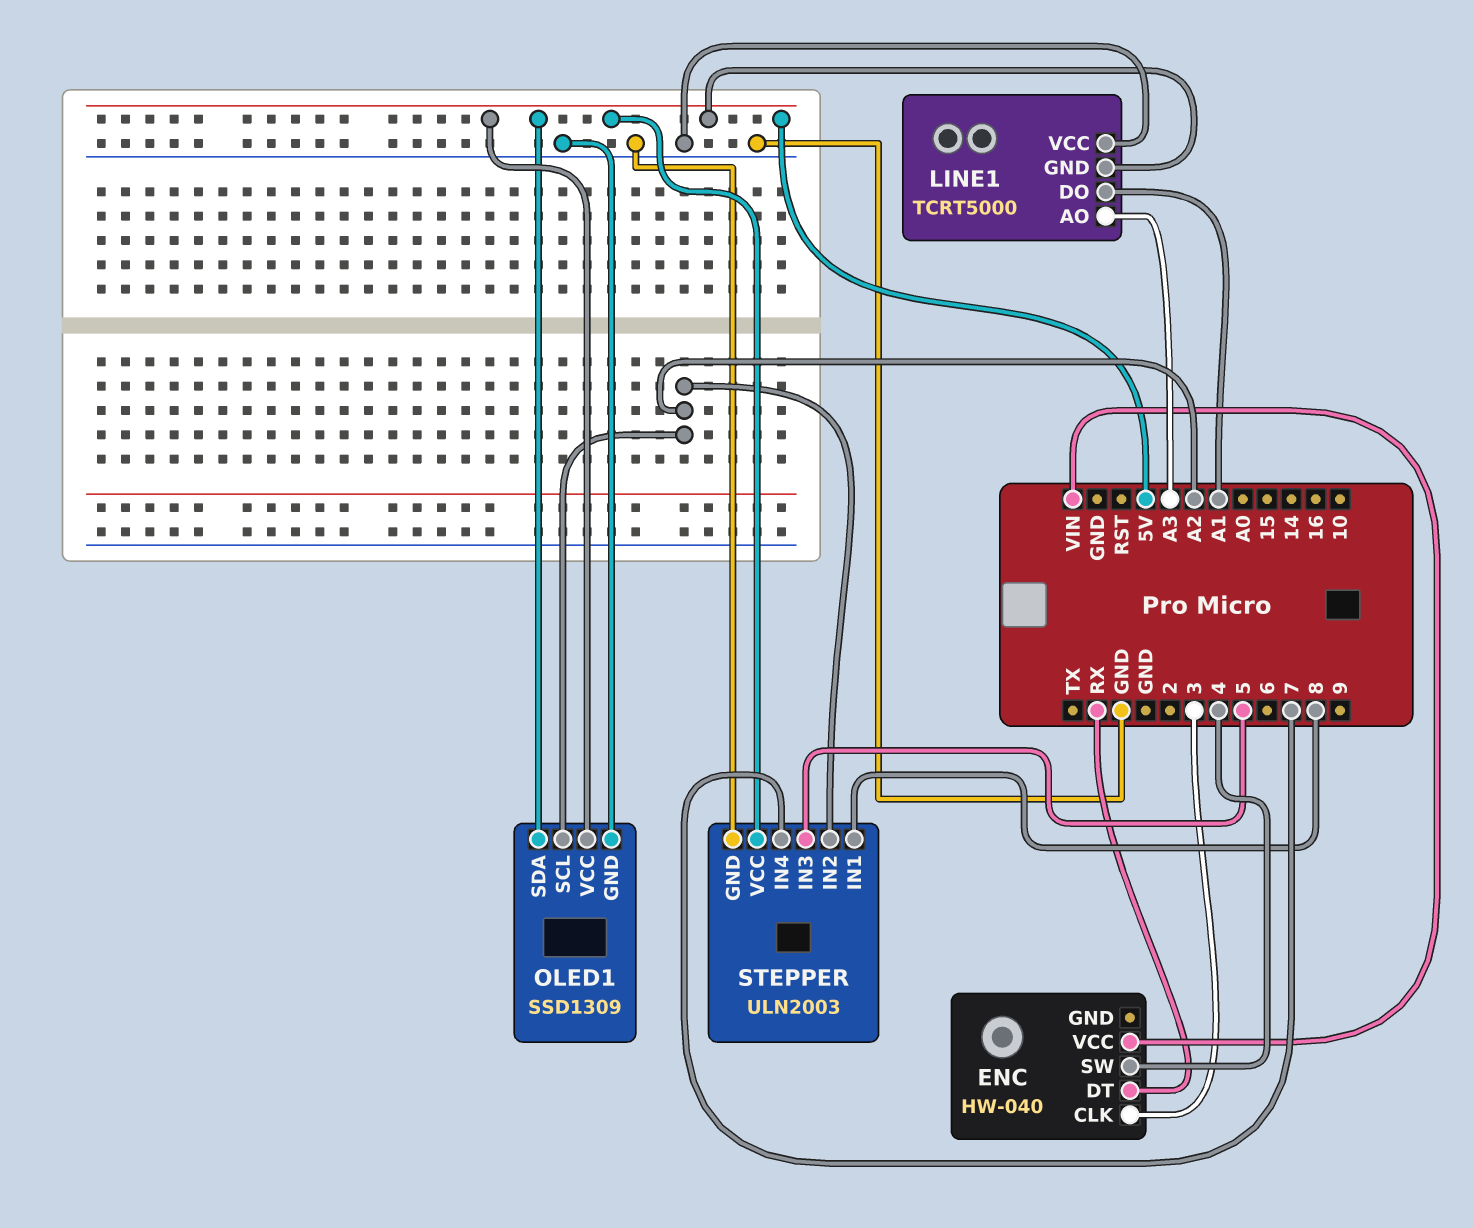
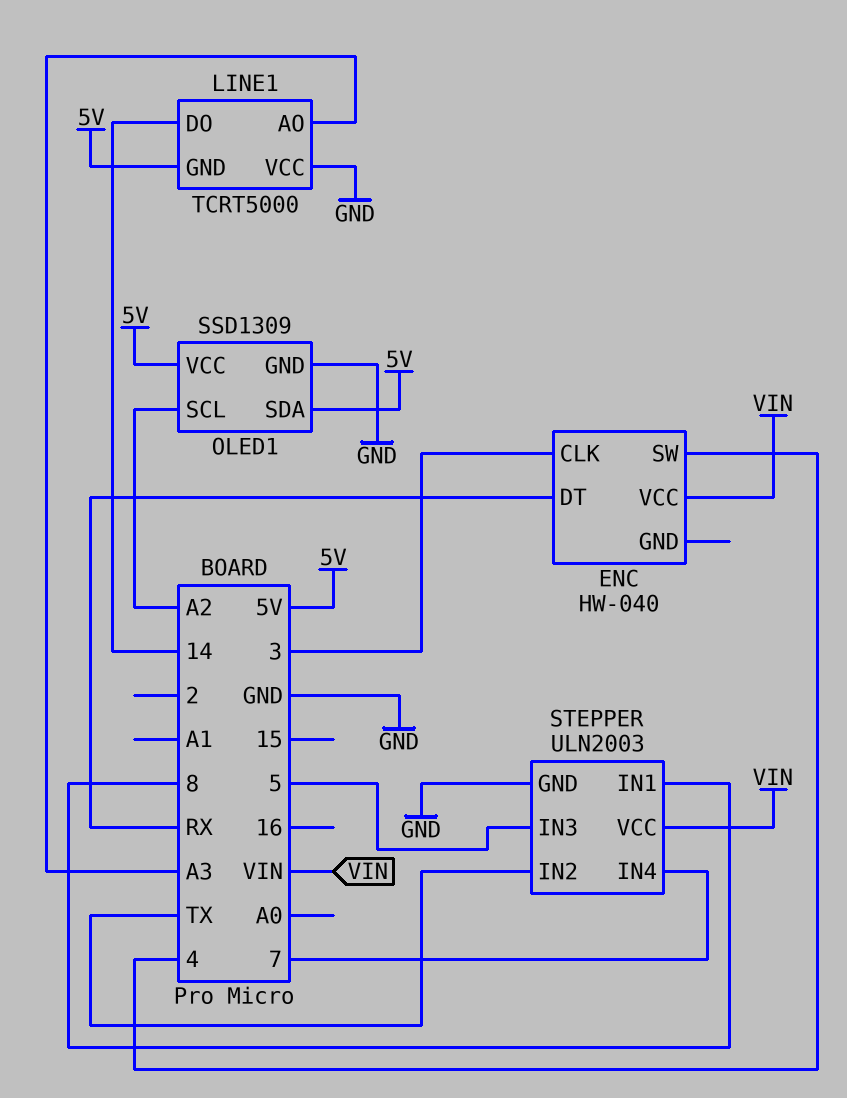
LINE1 pin DO: A1 -> 14
STEPPER pin IN2: A2 -> TX
STEPPER pin VCC: 5V -> VIN

